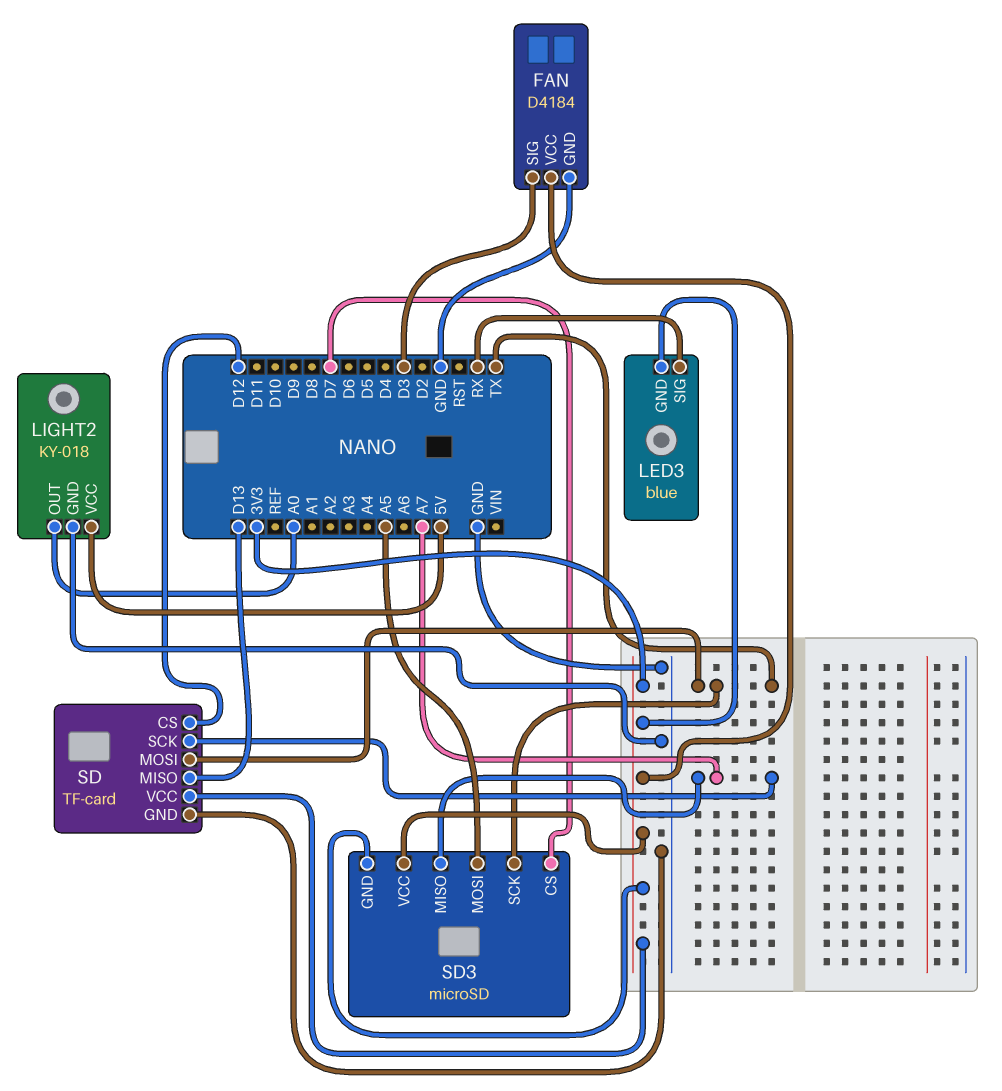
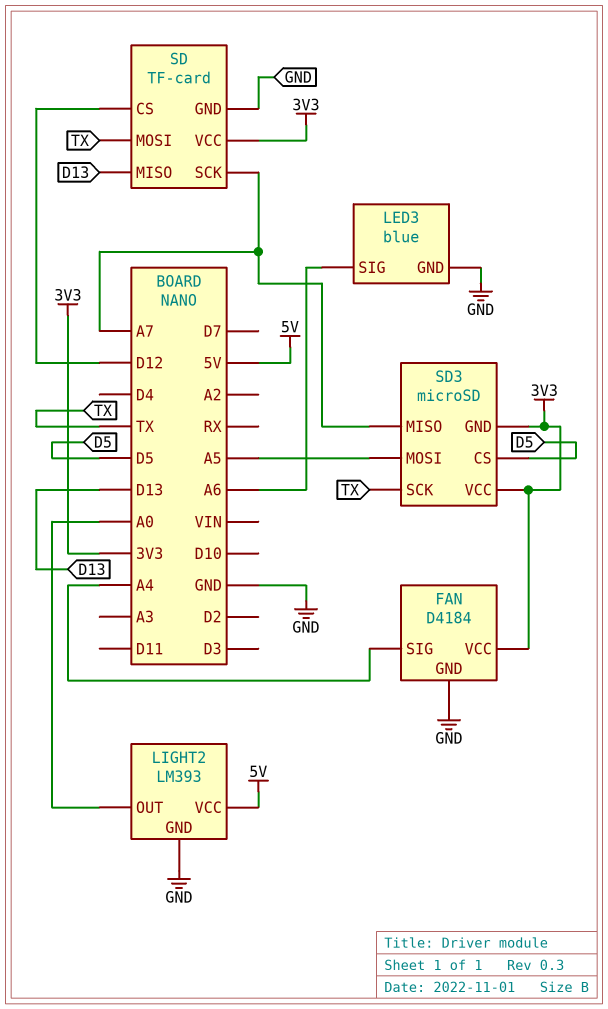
FAN pin SIG: D3 -> A4
LED3 pin GND: 3V3 -> GND
LED3 pin SIG: RX -> A6
LIGHT2: KY-018 -> LM393
SD3 pin CS: D7 -> D5

